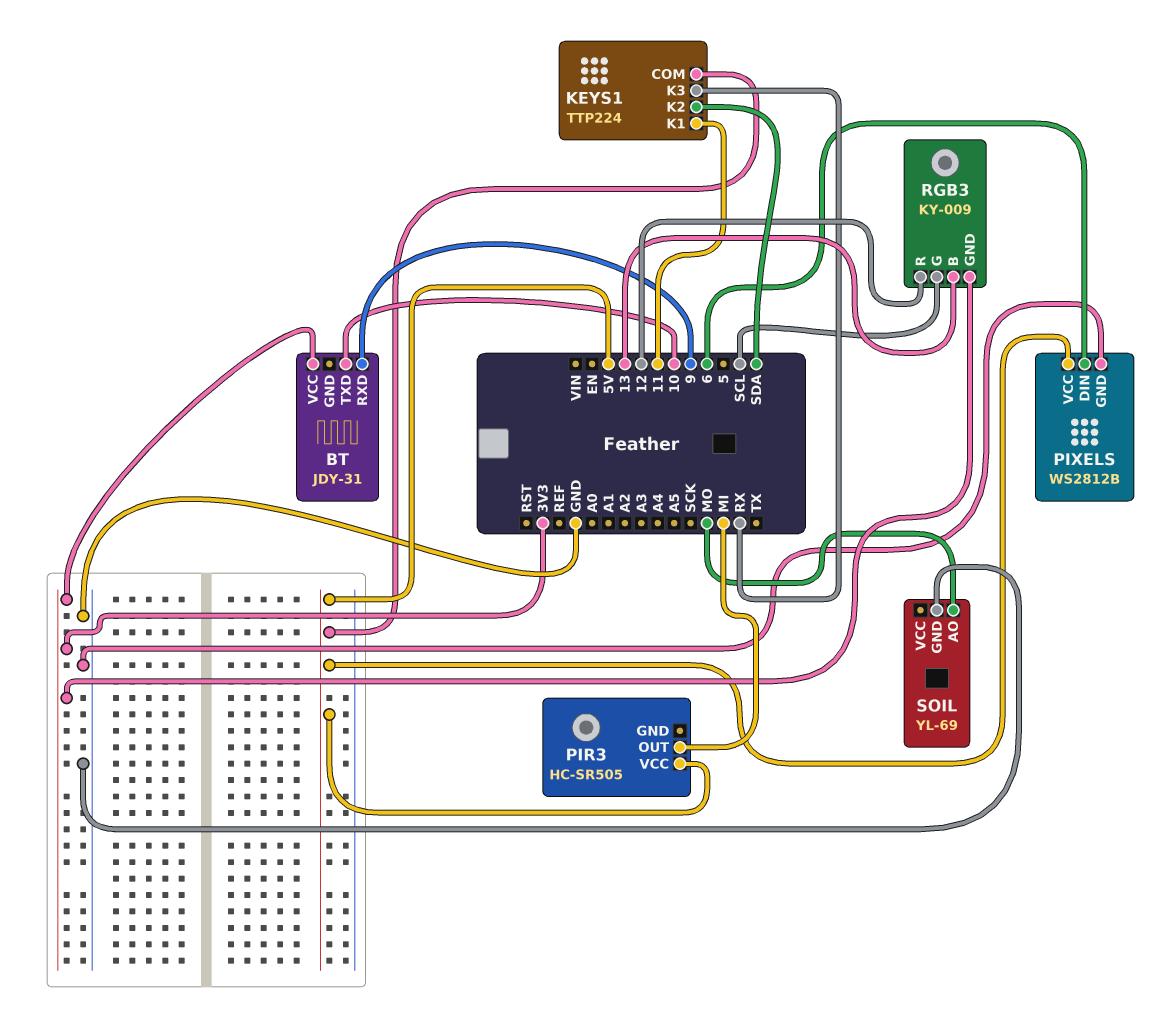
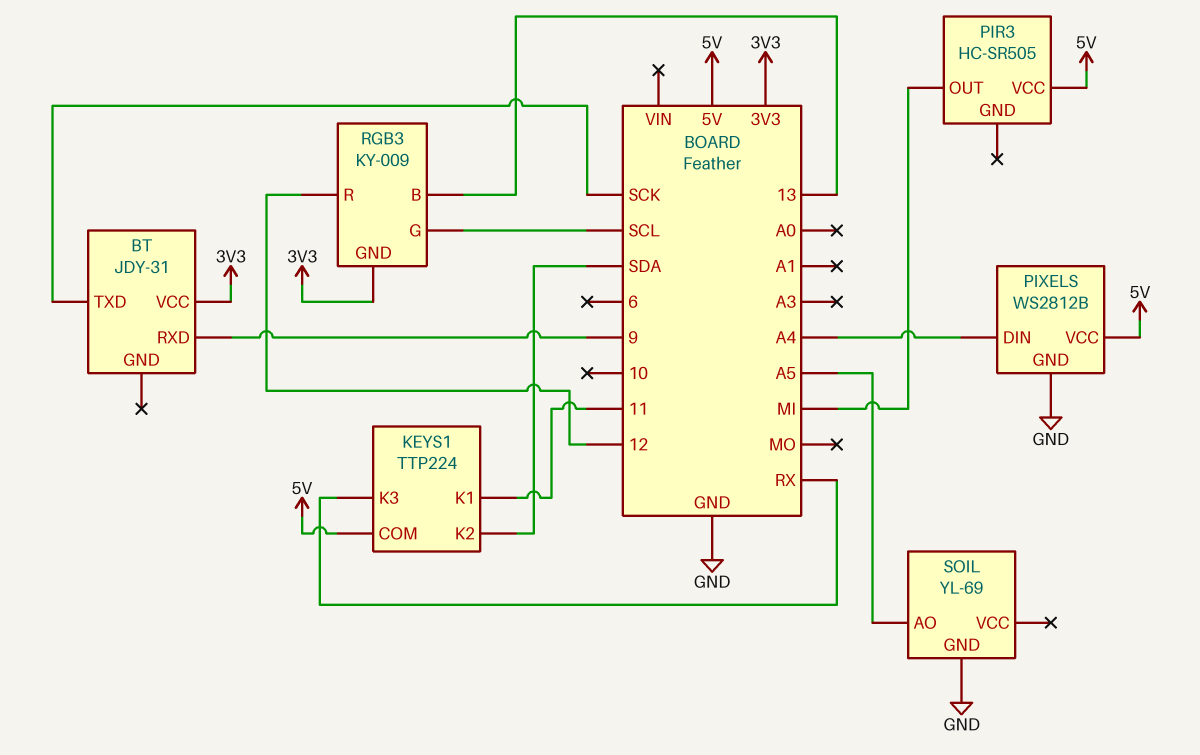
BT pin TXD: 10 -> SCK
PIXELS pin DIN: 6 -> A4
SOIL pin AO: MO -> A5

